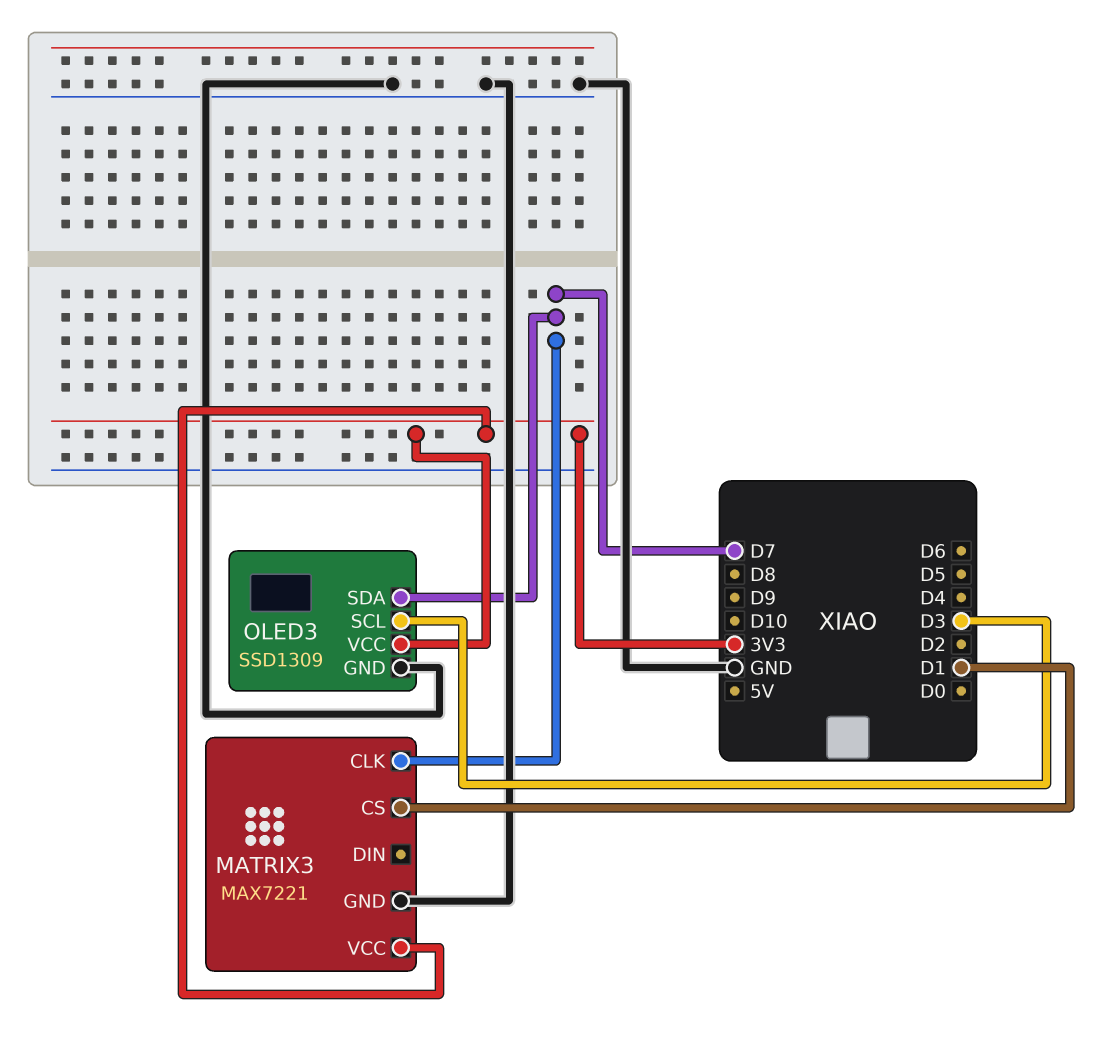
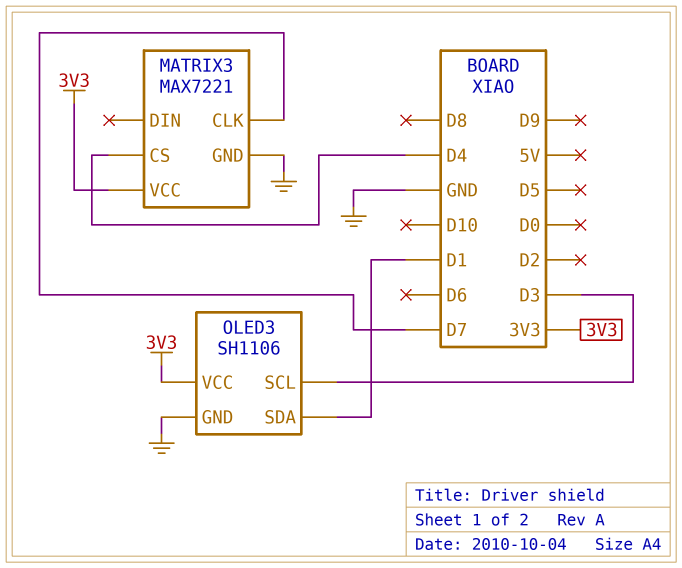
MATRIX3 pin CS: D1 -> D4
OLED3: SSD1309 -> SH1106
OLED3 pin SDA: D7 -> D1

